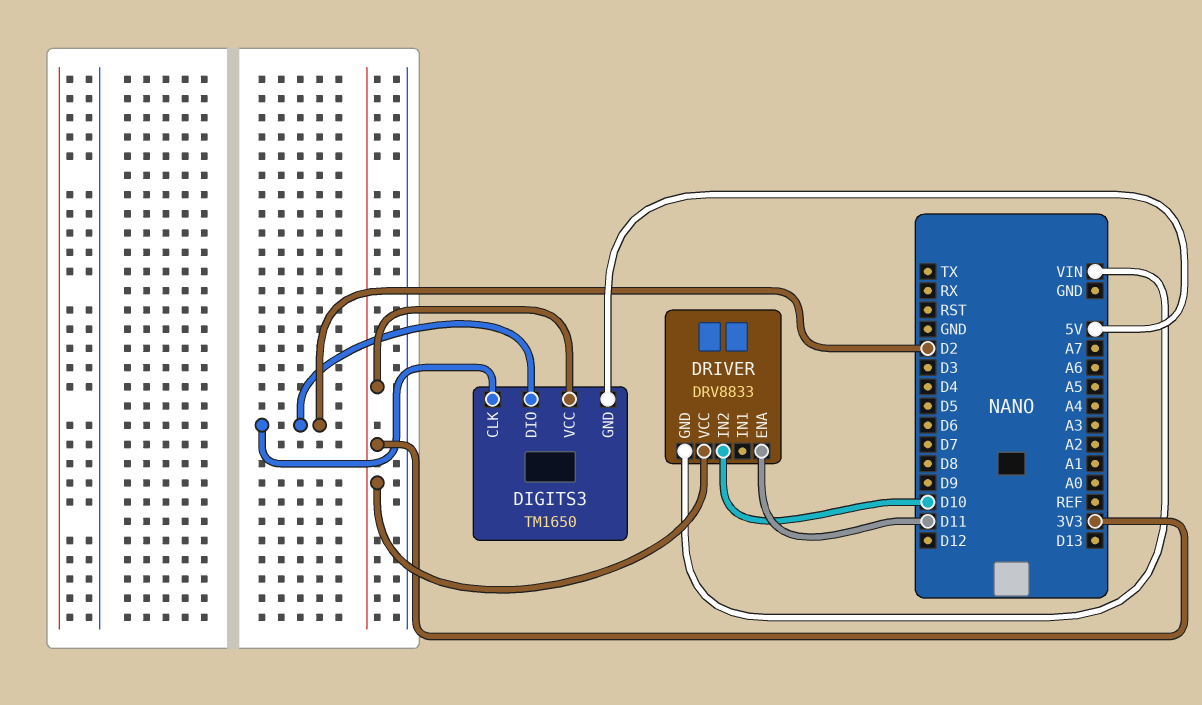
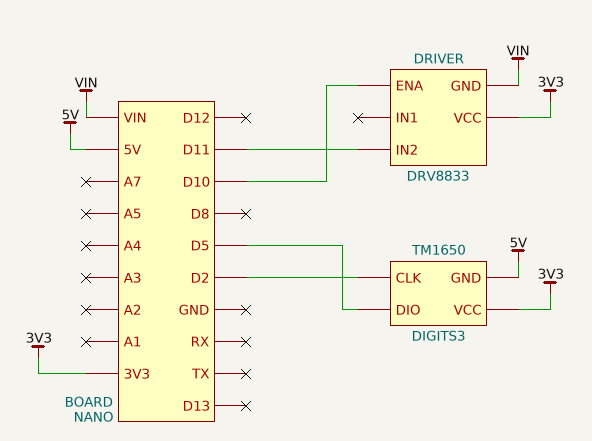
DIGITS3 pin DIO: D2 -> D5
DRIVER pin ENA: D11 -> D10
DRIVER pin IN2: D10 -> D11

